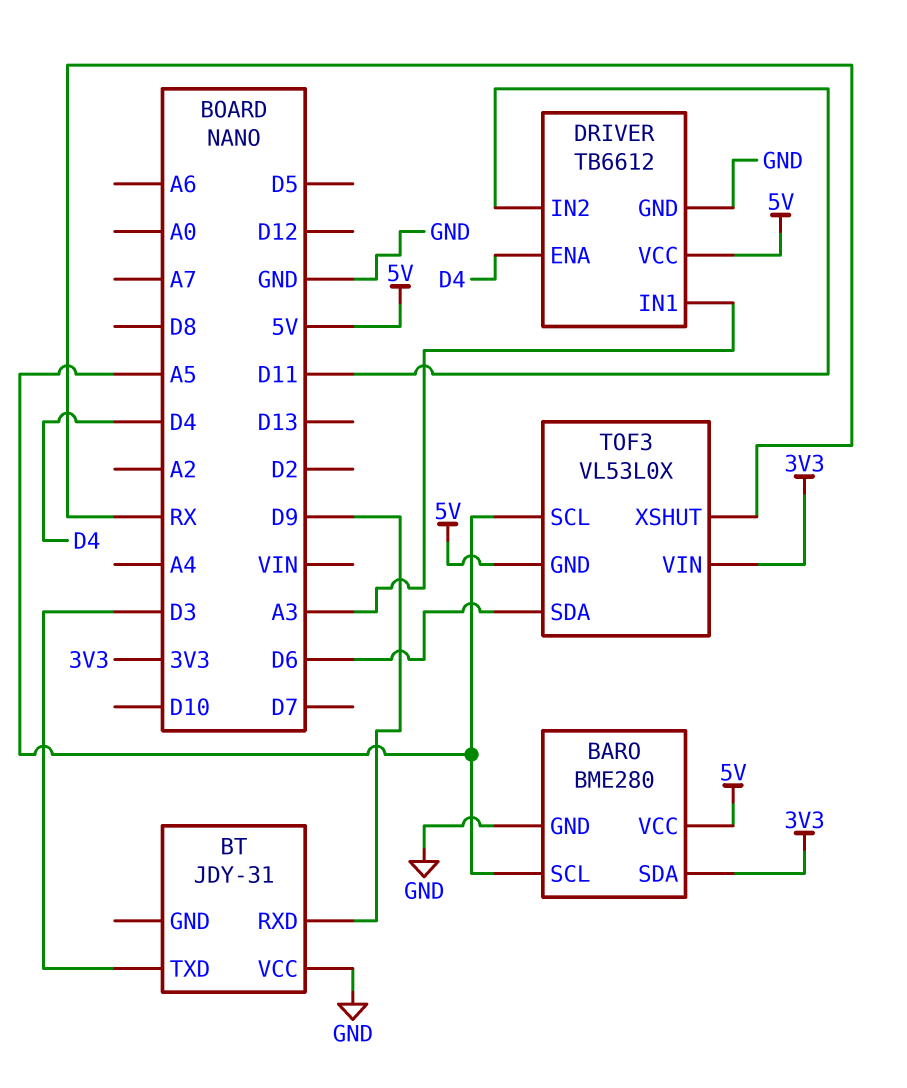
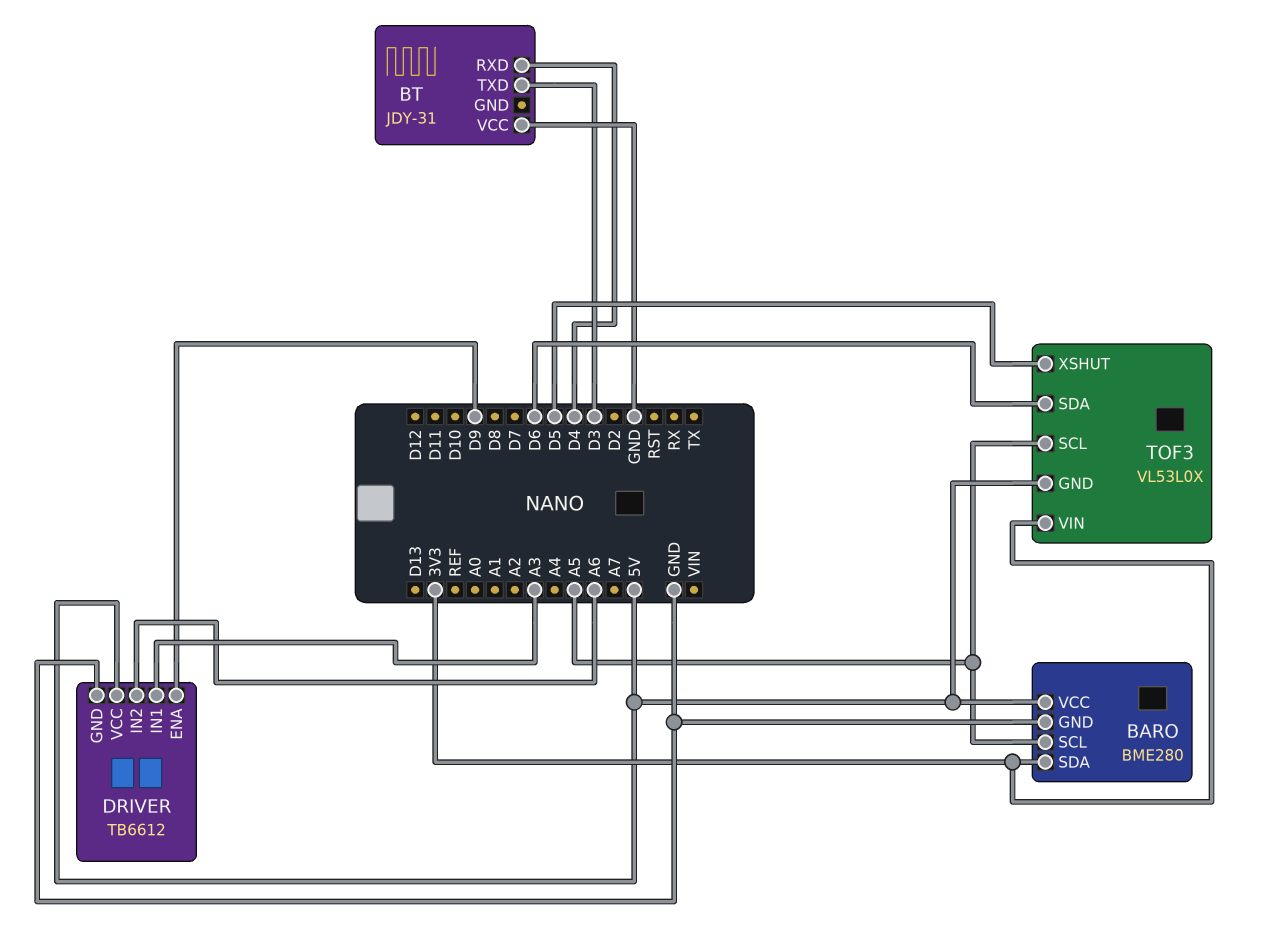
BT pin RXD: D9 -> D4
DRIVER pin ENA: D4 -> D9
DRIVER pin IN2: D11 -> A6
TOF3 pin XSHUT: RX -> D5

